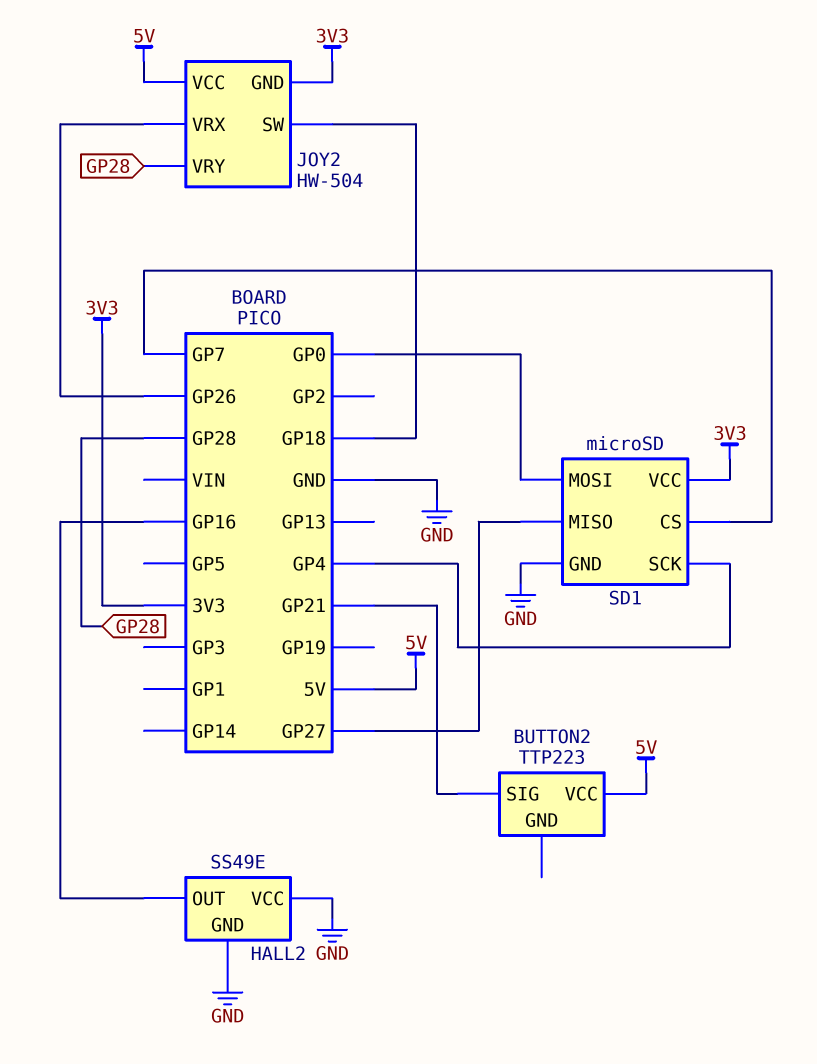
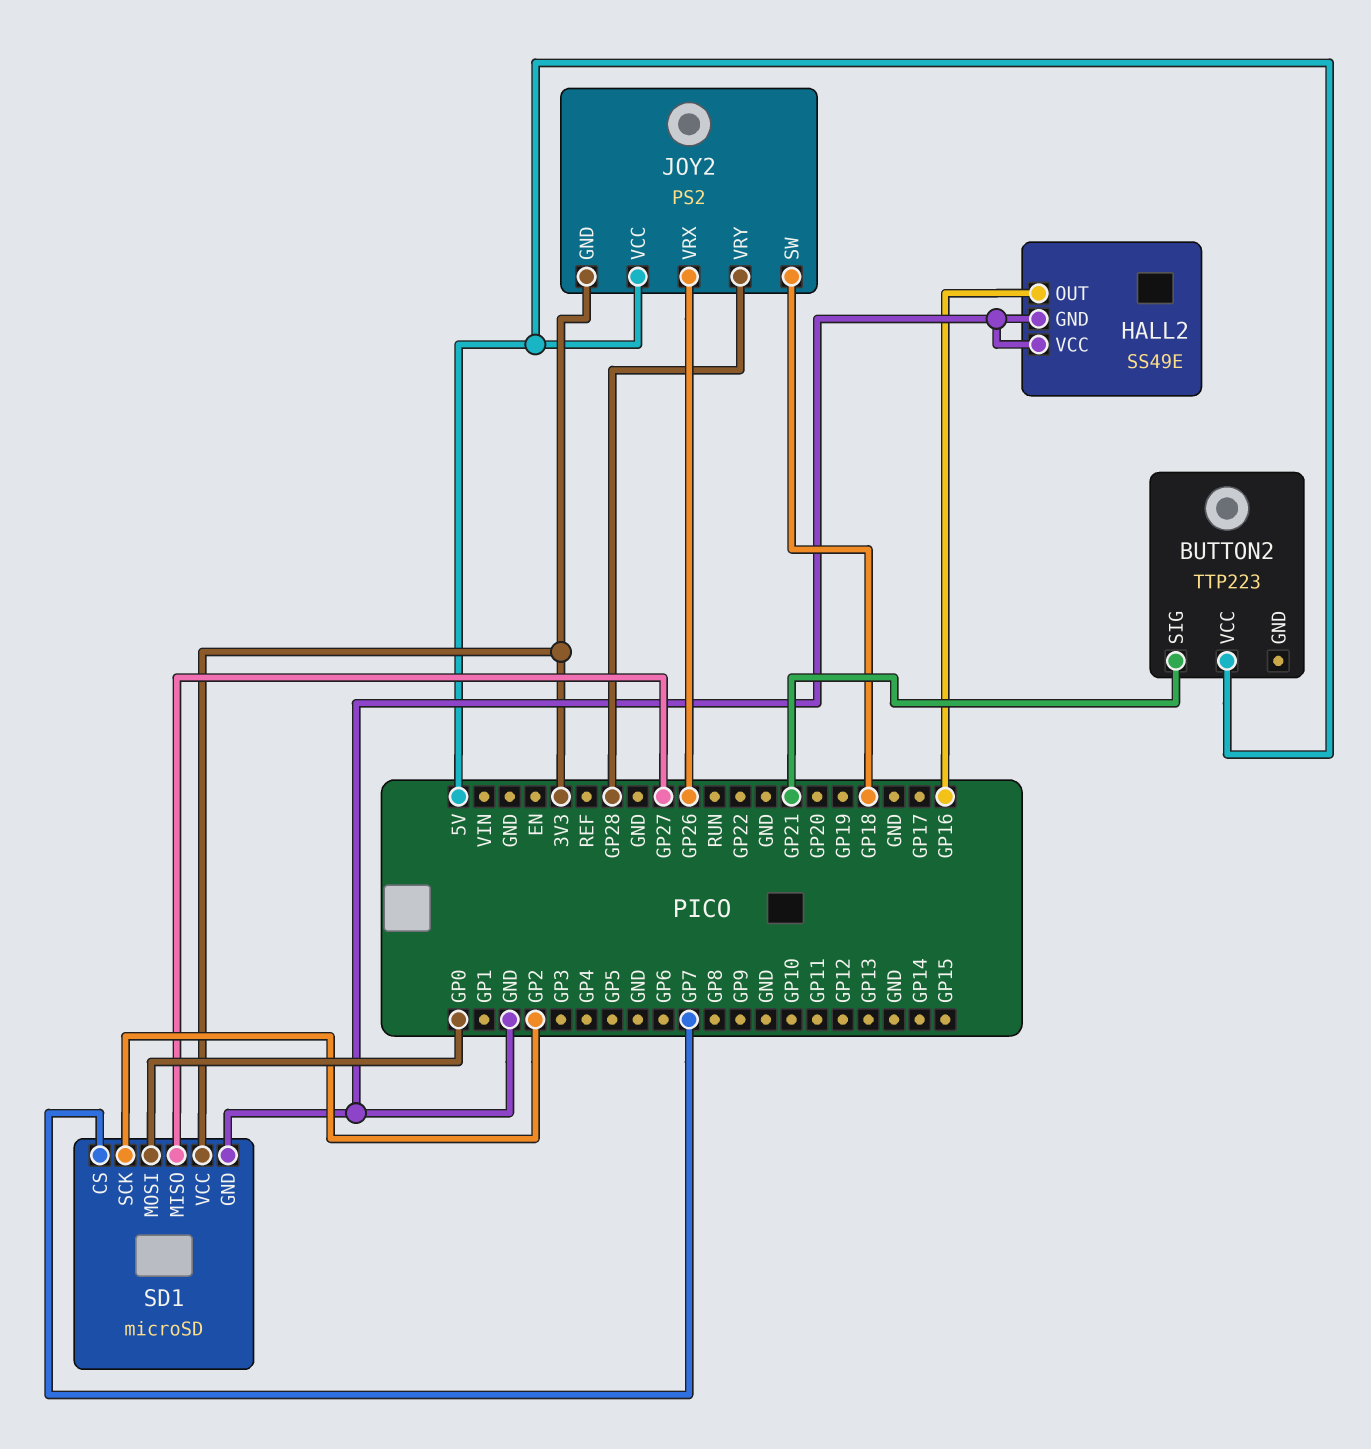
JOY2: HW-504 -> PS2
SD1 pin SCK: GP4 -> GP2

